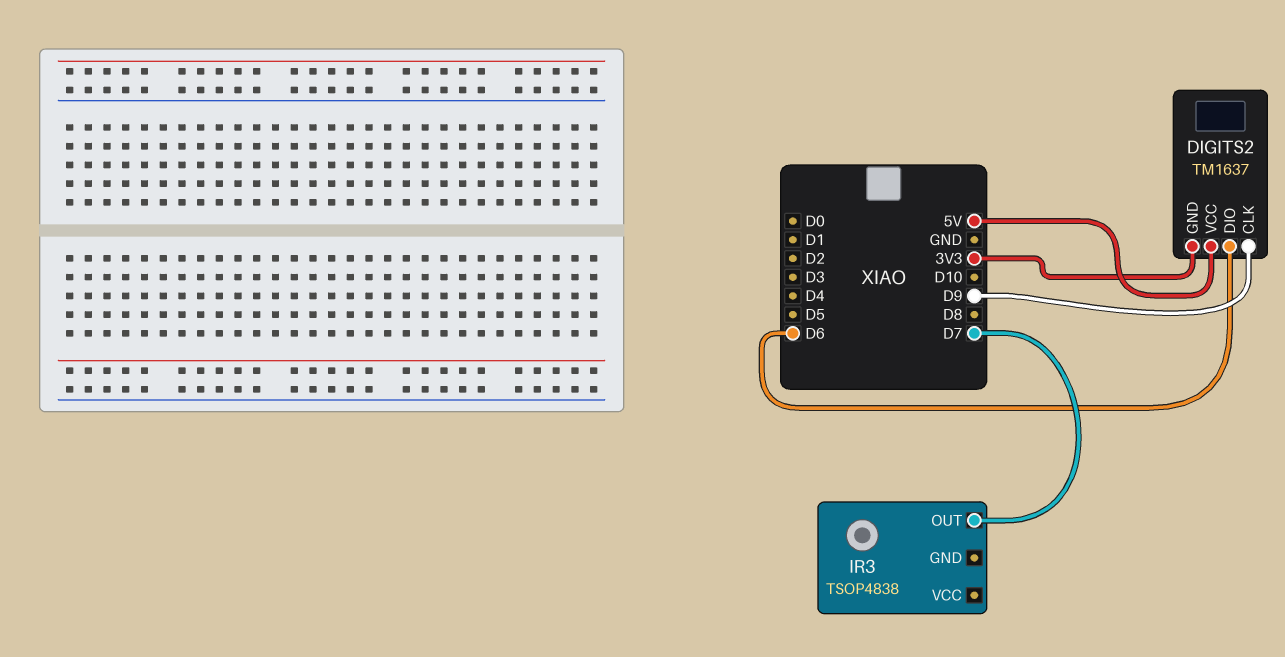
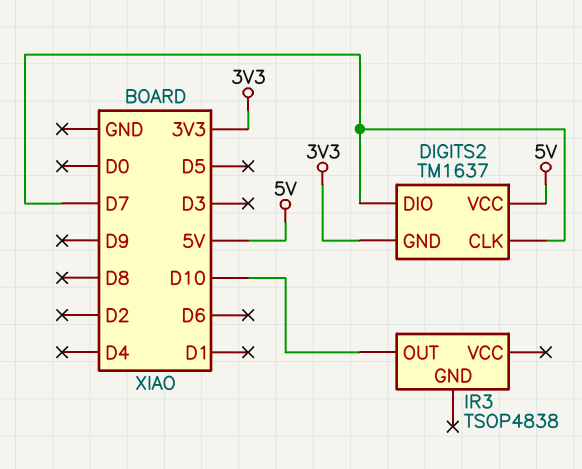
DIGITS2 pin CLK: D9 -> D7
DIGITS2 pin DIO: D6 -> D7
IR3 pin OUT: D7 -> D10

